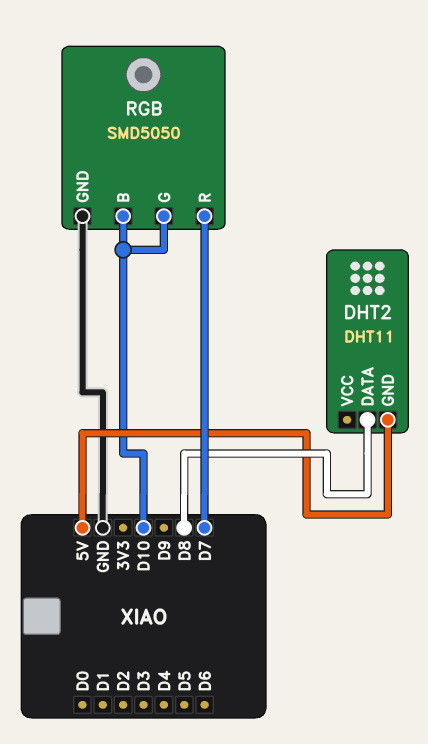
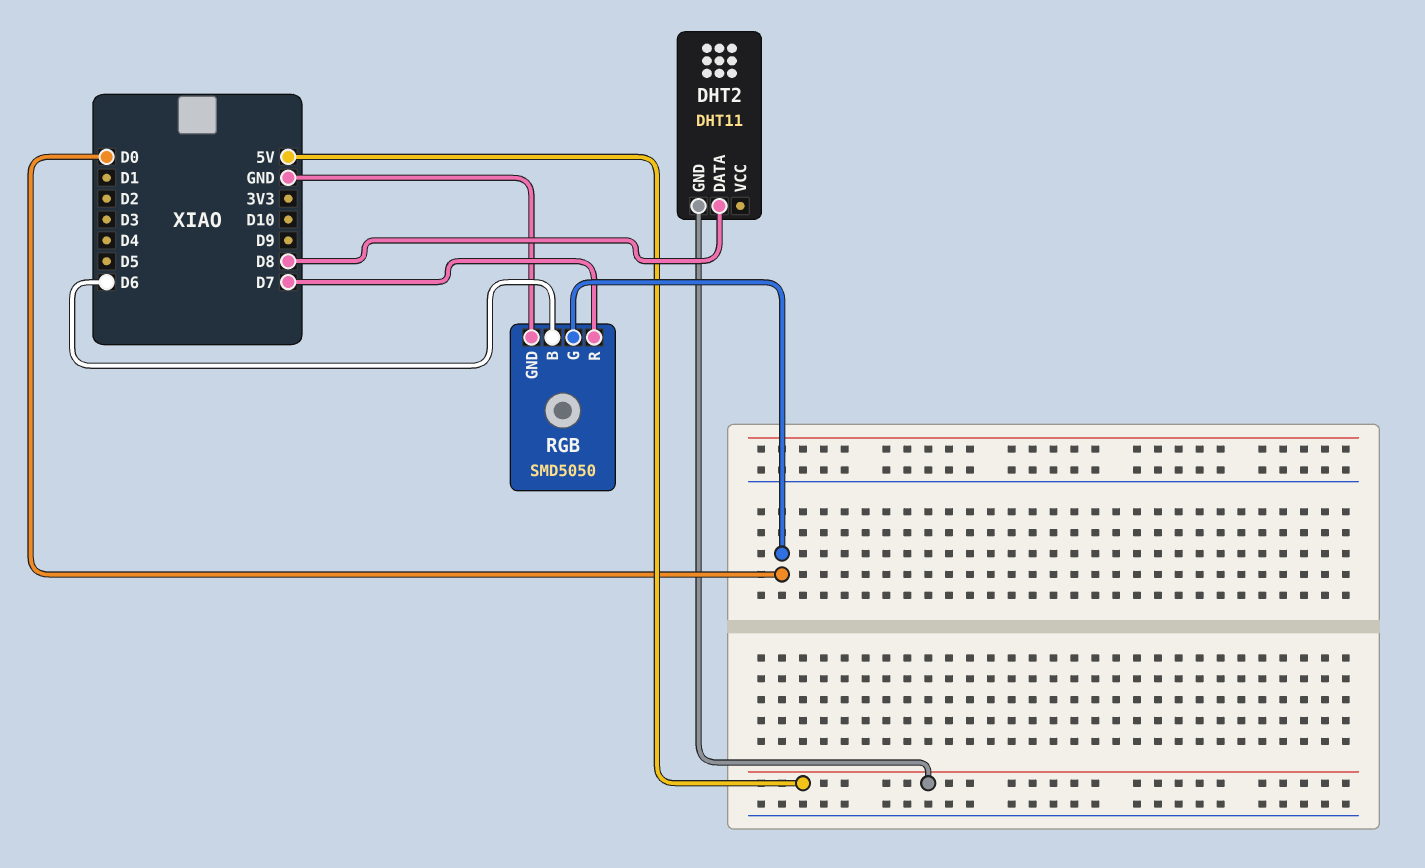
RGB pin B: D10 -> D6
RGB pin G: D10 -> D0

